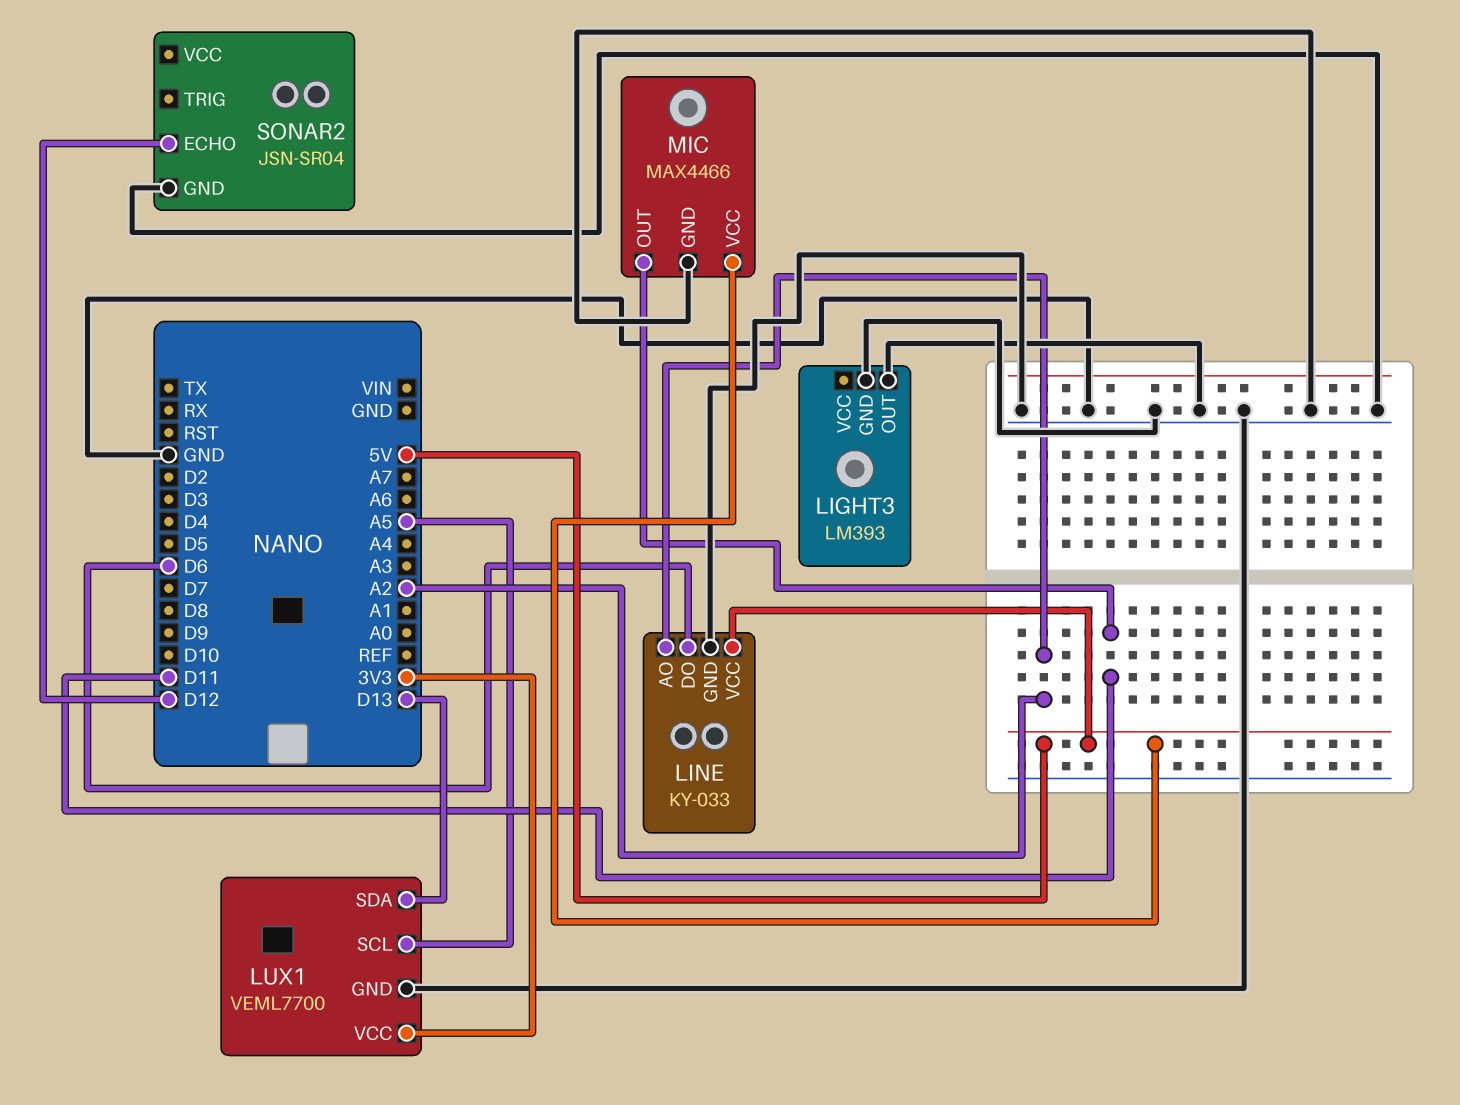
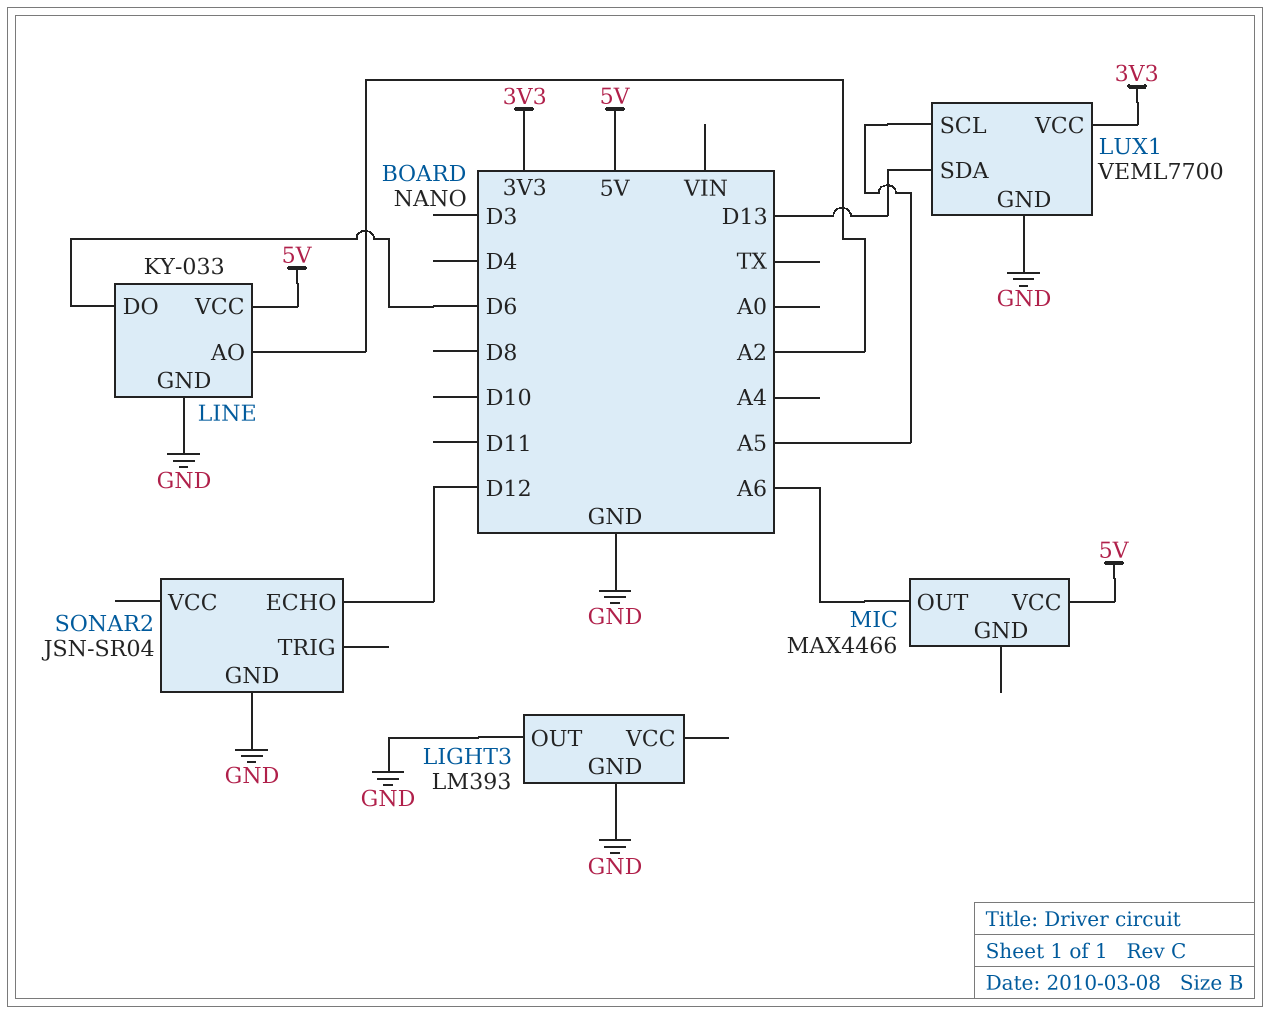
MIC pin GND: GND -> none
MIC pin OUT: D11 -> A6

